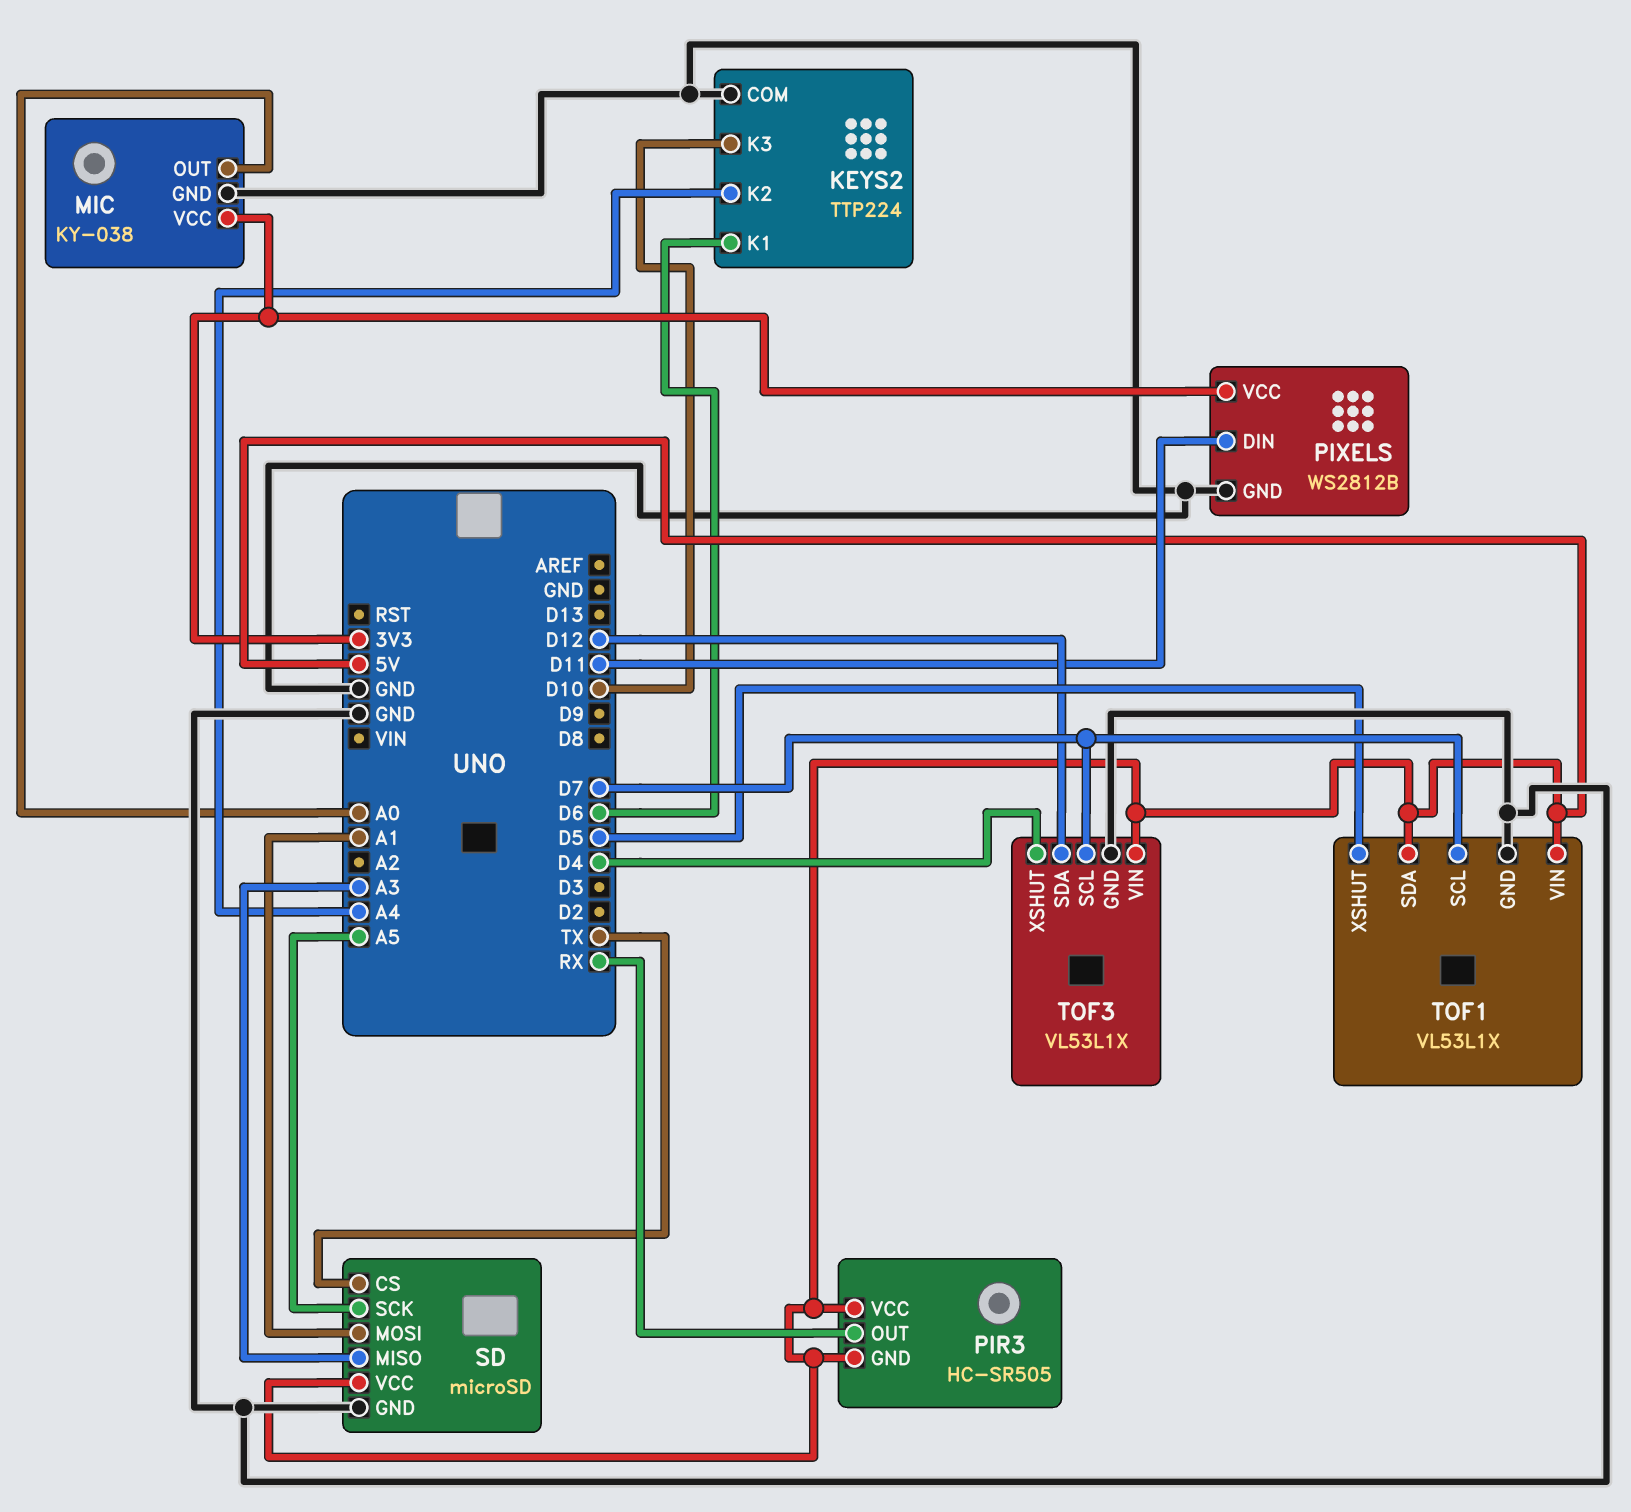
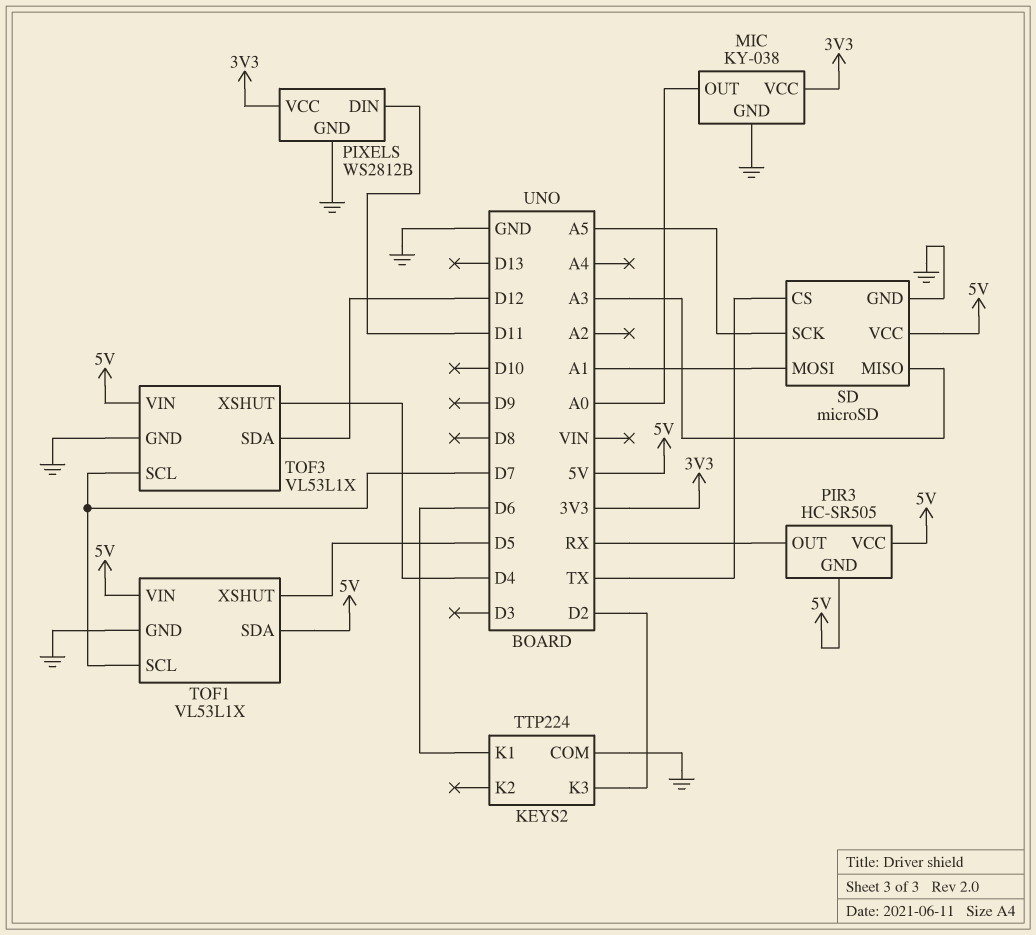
KEYS2 pin K2: A4 -> none
KEYS2 pin K3: D10 -> D2

